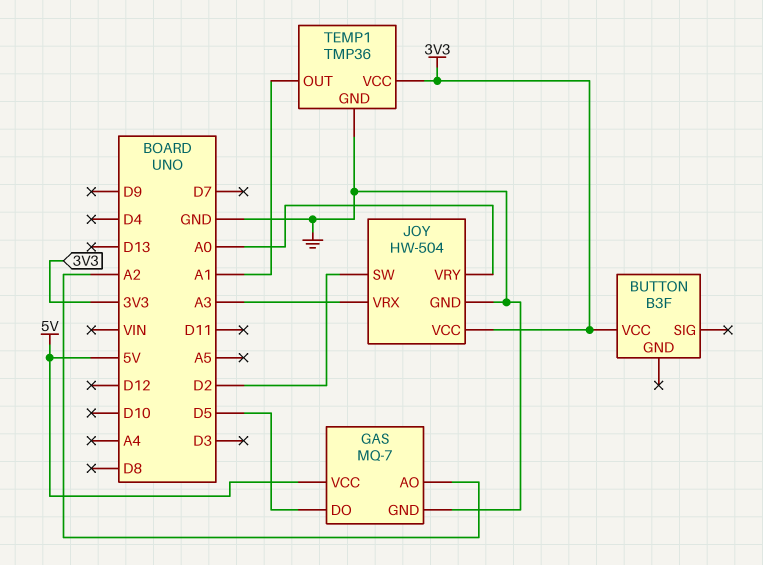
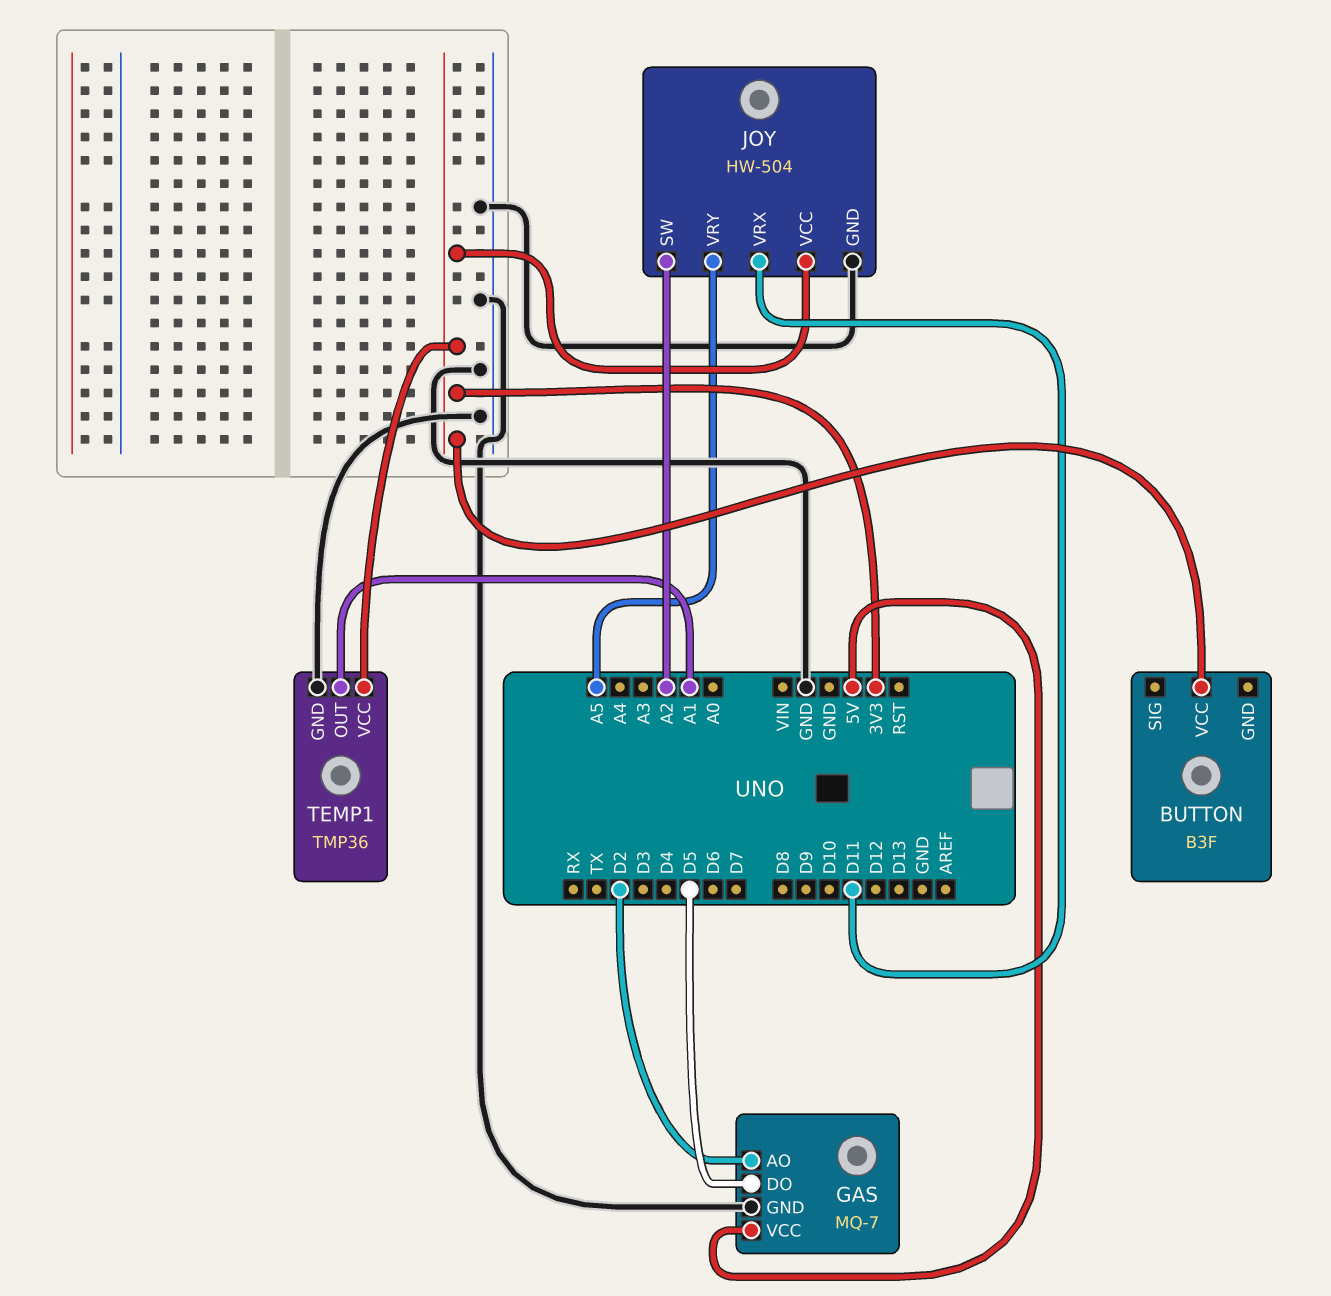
GAS pin AO: A2 -> D2
JOY pin SW: D2 -> A2
JOY pin VRX: A3 -> D11
JOY pin VRY: A0 -> A5

